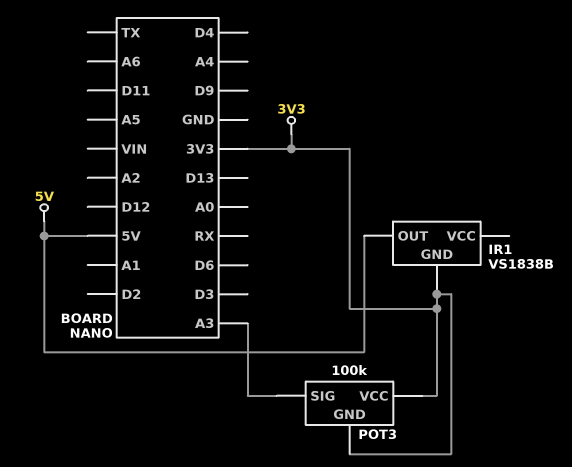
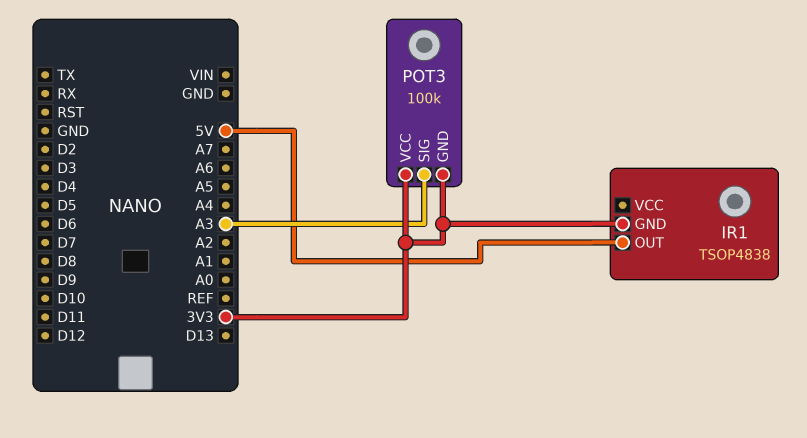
IR1: VS1838B -> TSOP4838

